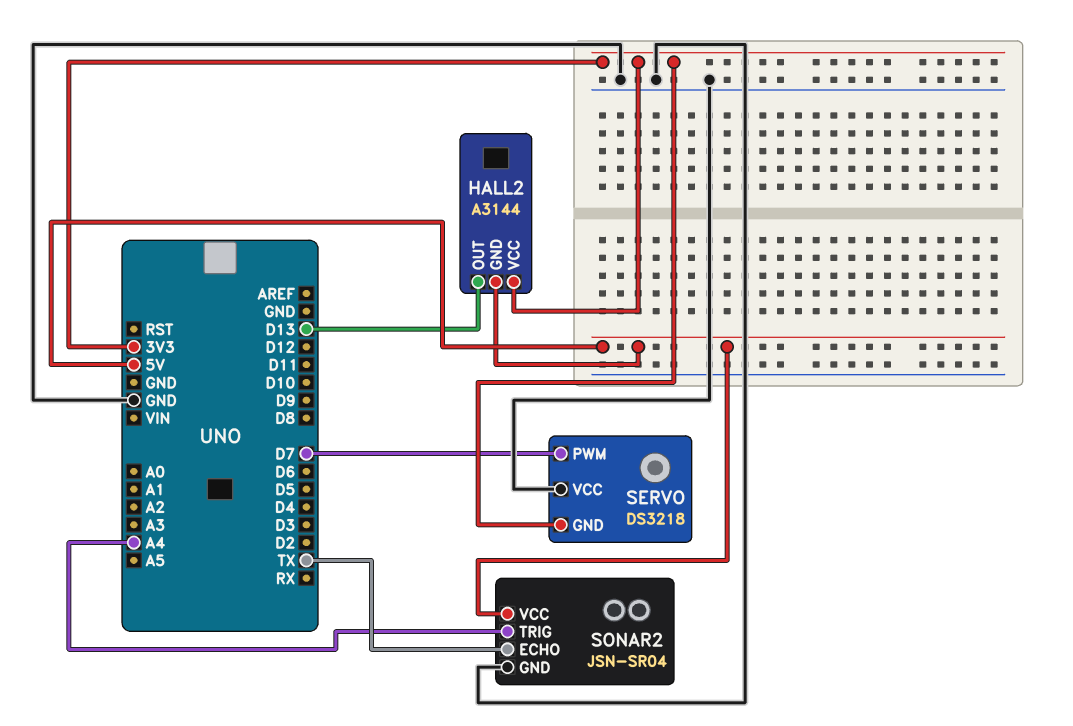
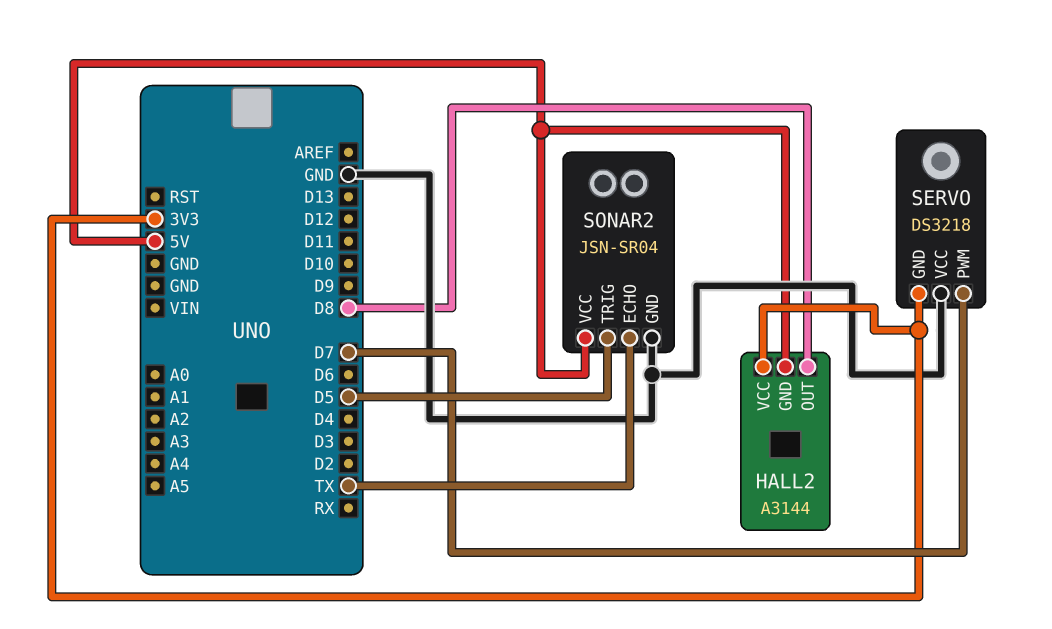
HALL2 pin OUT: D13 -> D8
SONAR2 pin TRIG: A4 -> D5

